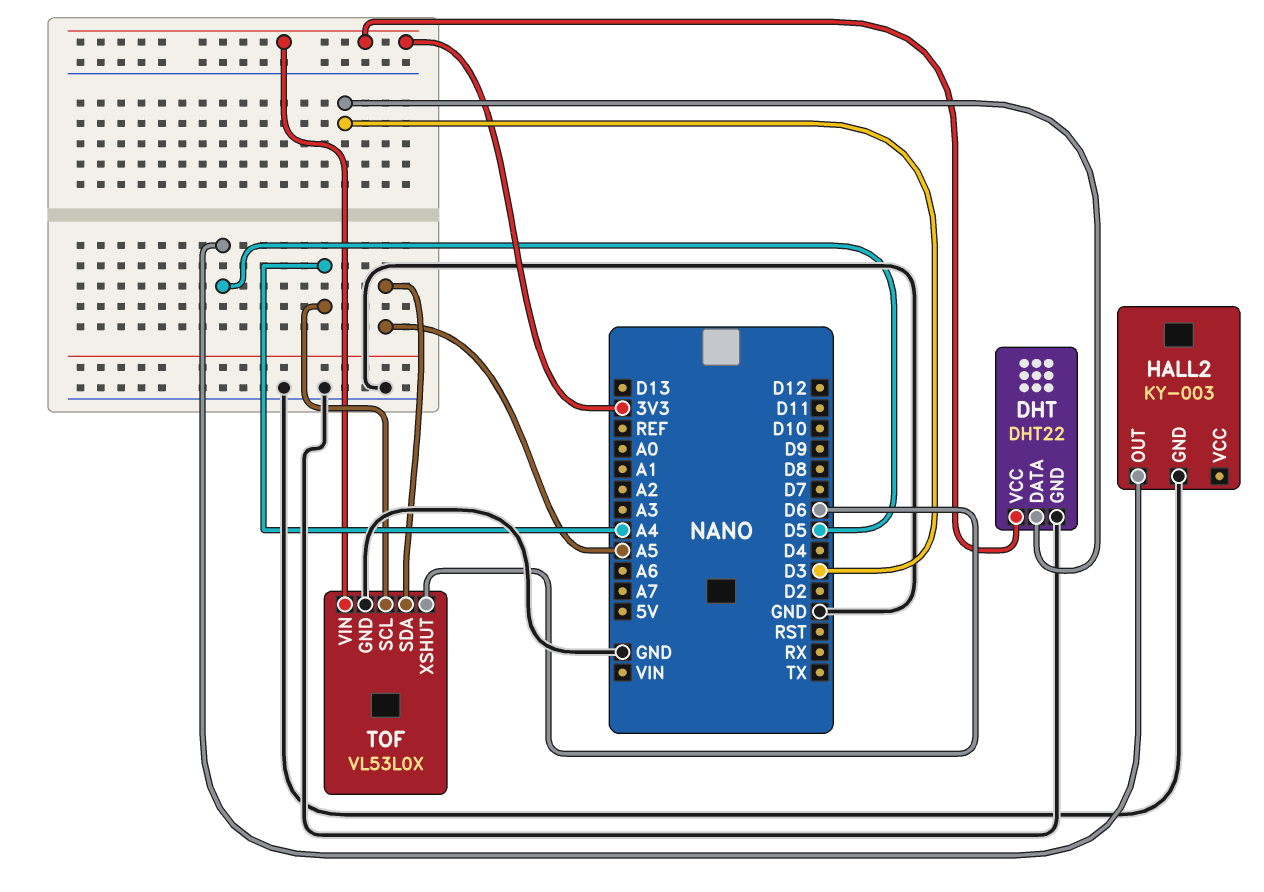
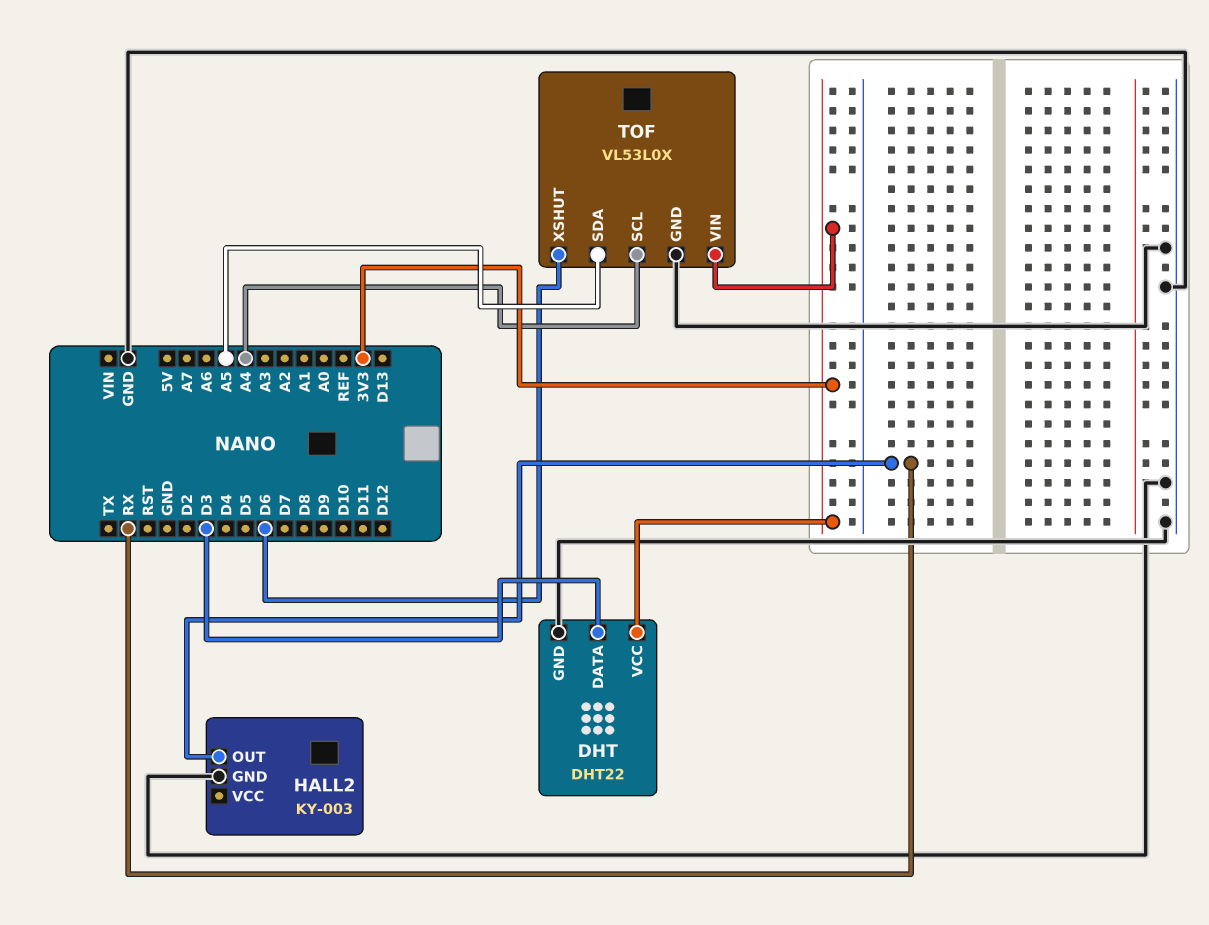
HALL2 pin OUT: D5 -> RX

